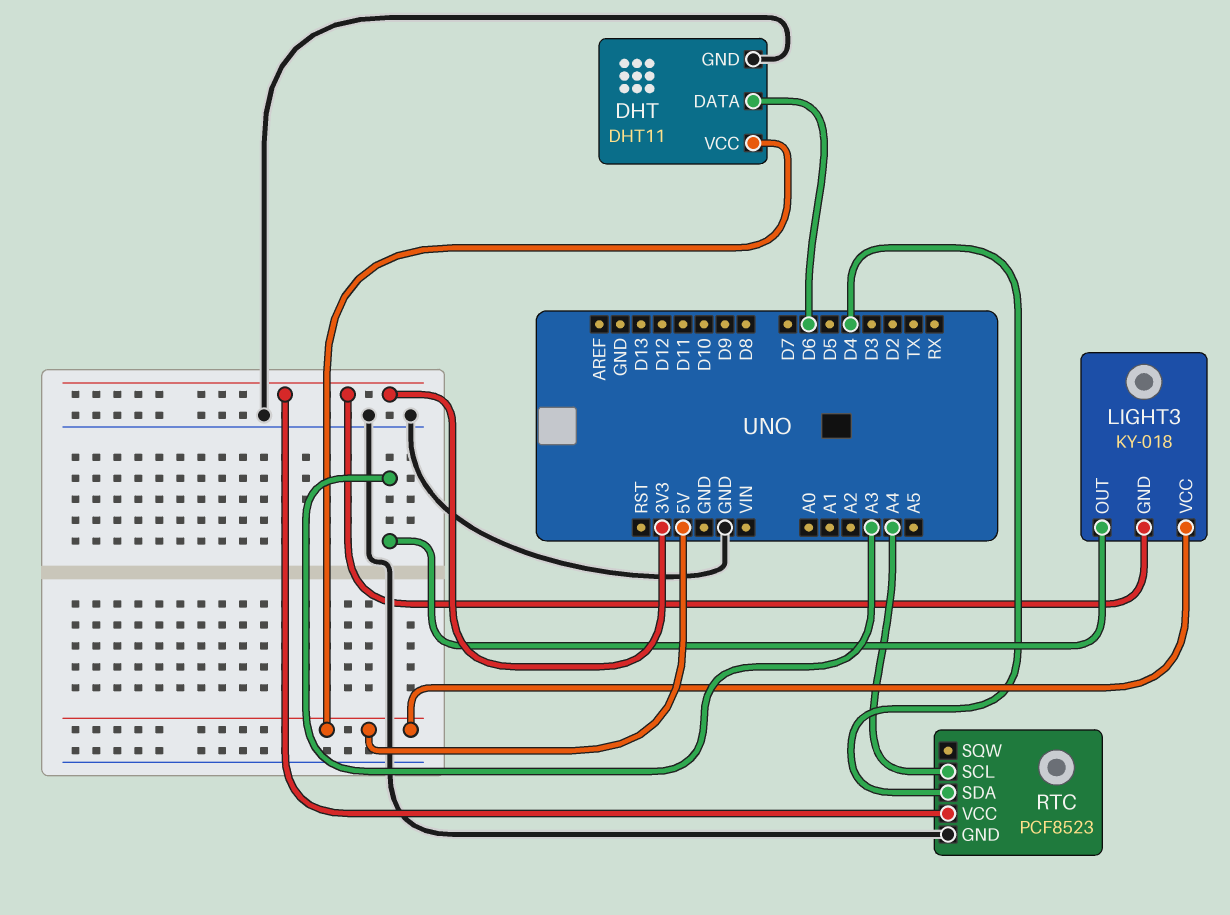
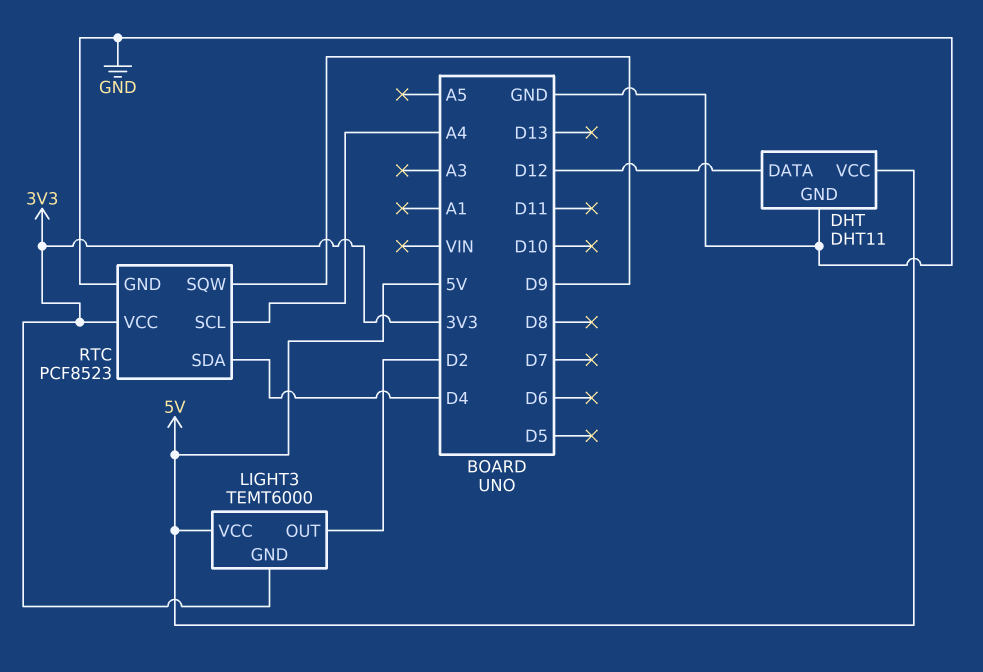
DHT pin DATA: D6 -> D12
LIGHT3: KY-018 -> TEMT6000
LIGHT3 pin OUT: A3 -> D2
RTC pin SQW: none -> D9

